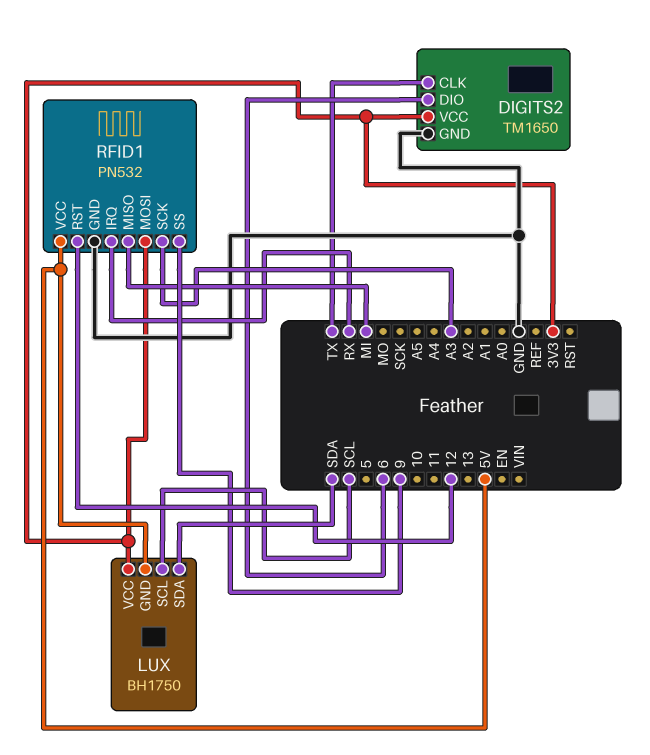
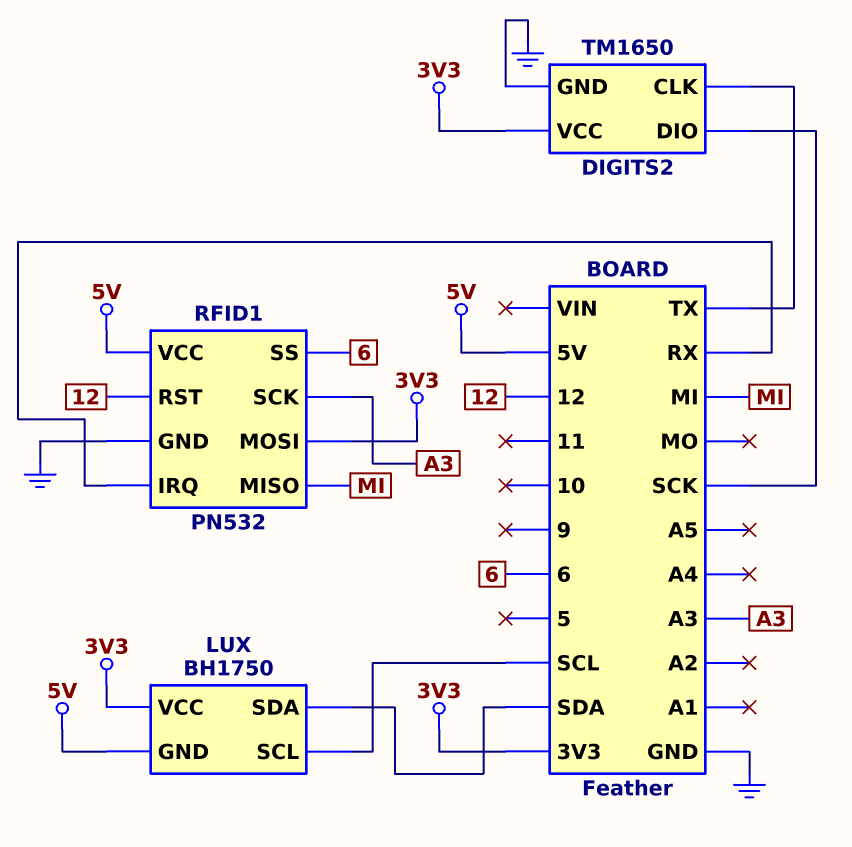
DIGITS2 pin DIO: 6 -> SCK
RFID1 pin SS: 9 -> 6

